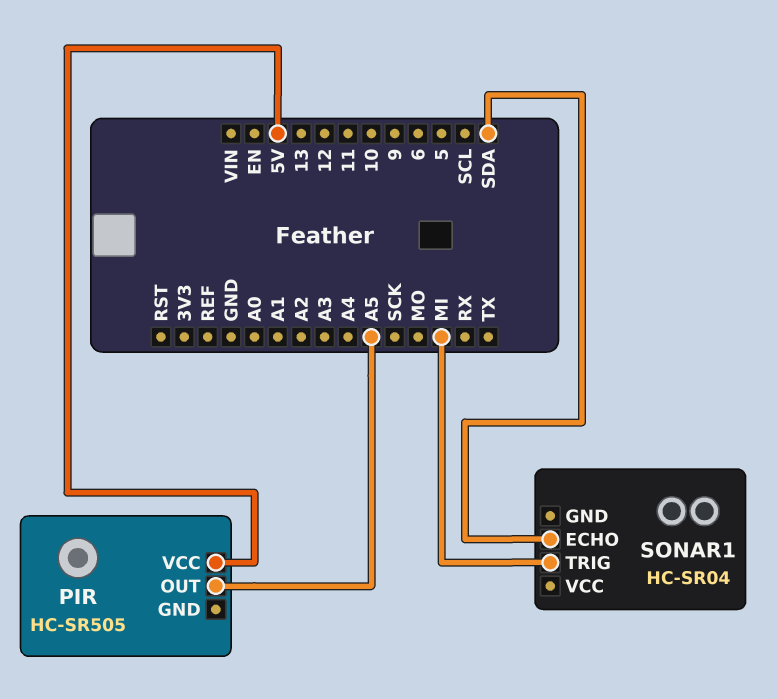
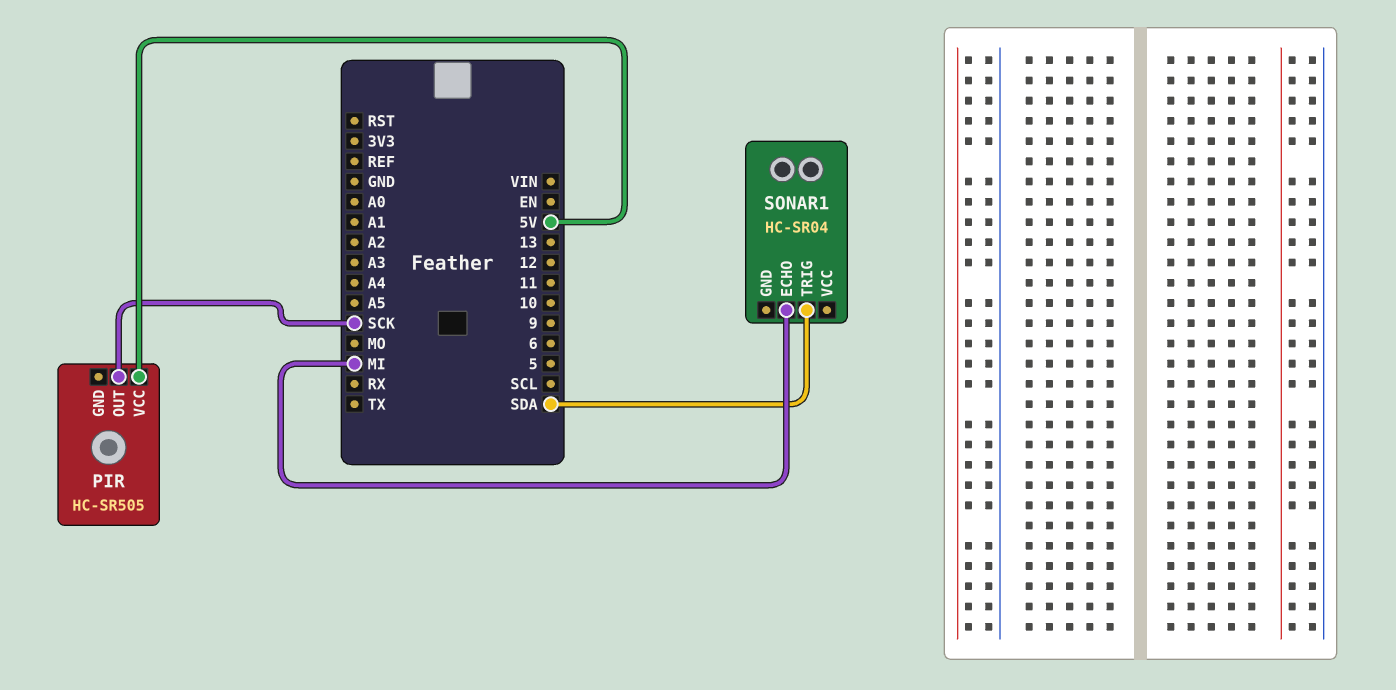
PIR pin OUT: A5 -> SCK
SONAR1 pin ECHO: SDA -> MI
SONAR1 pin TRIG: MI -> SDA

